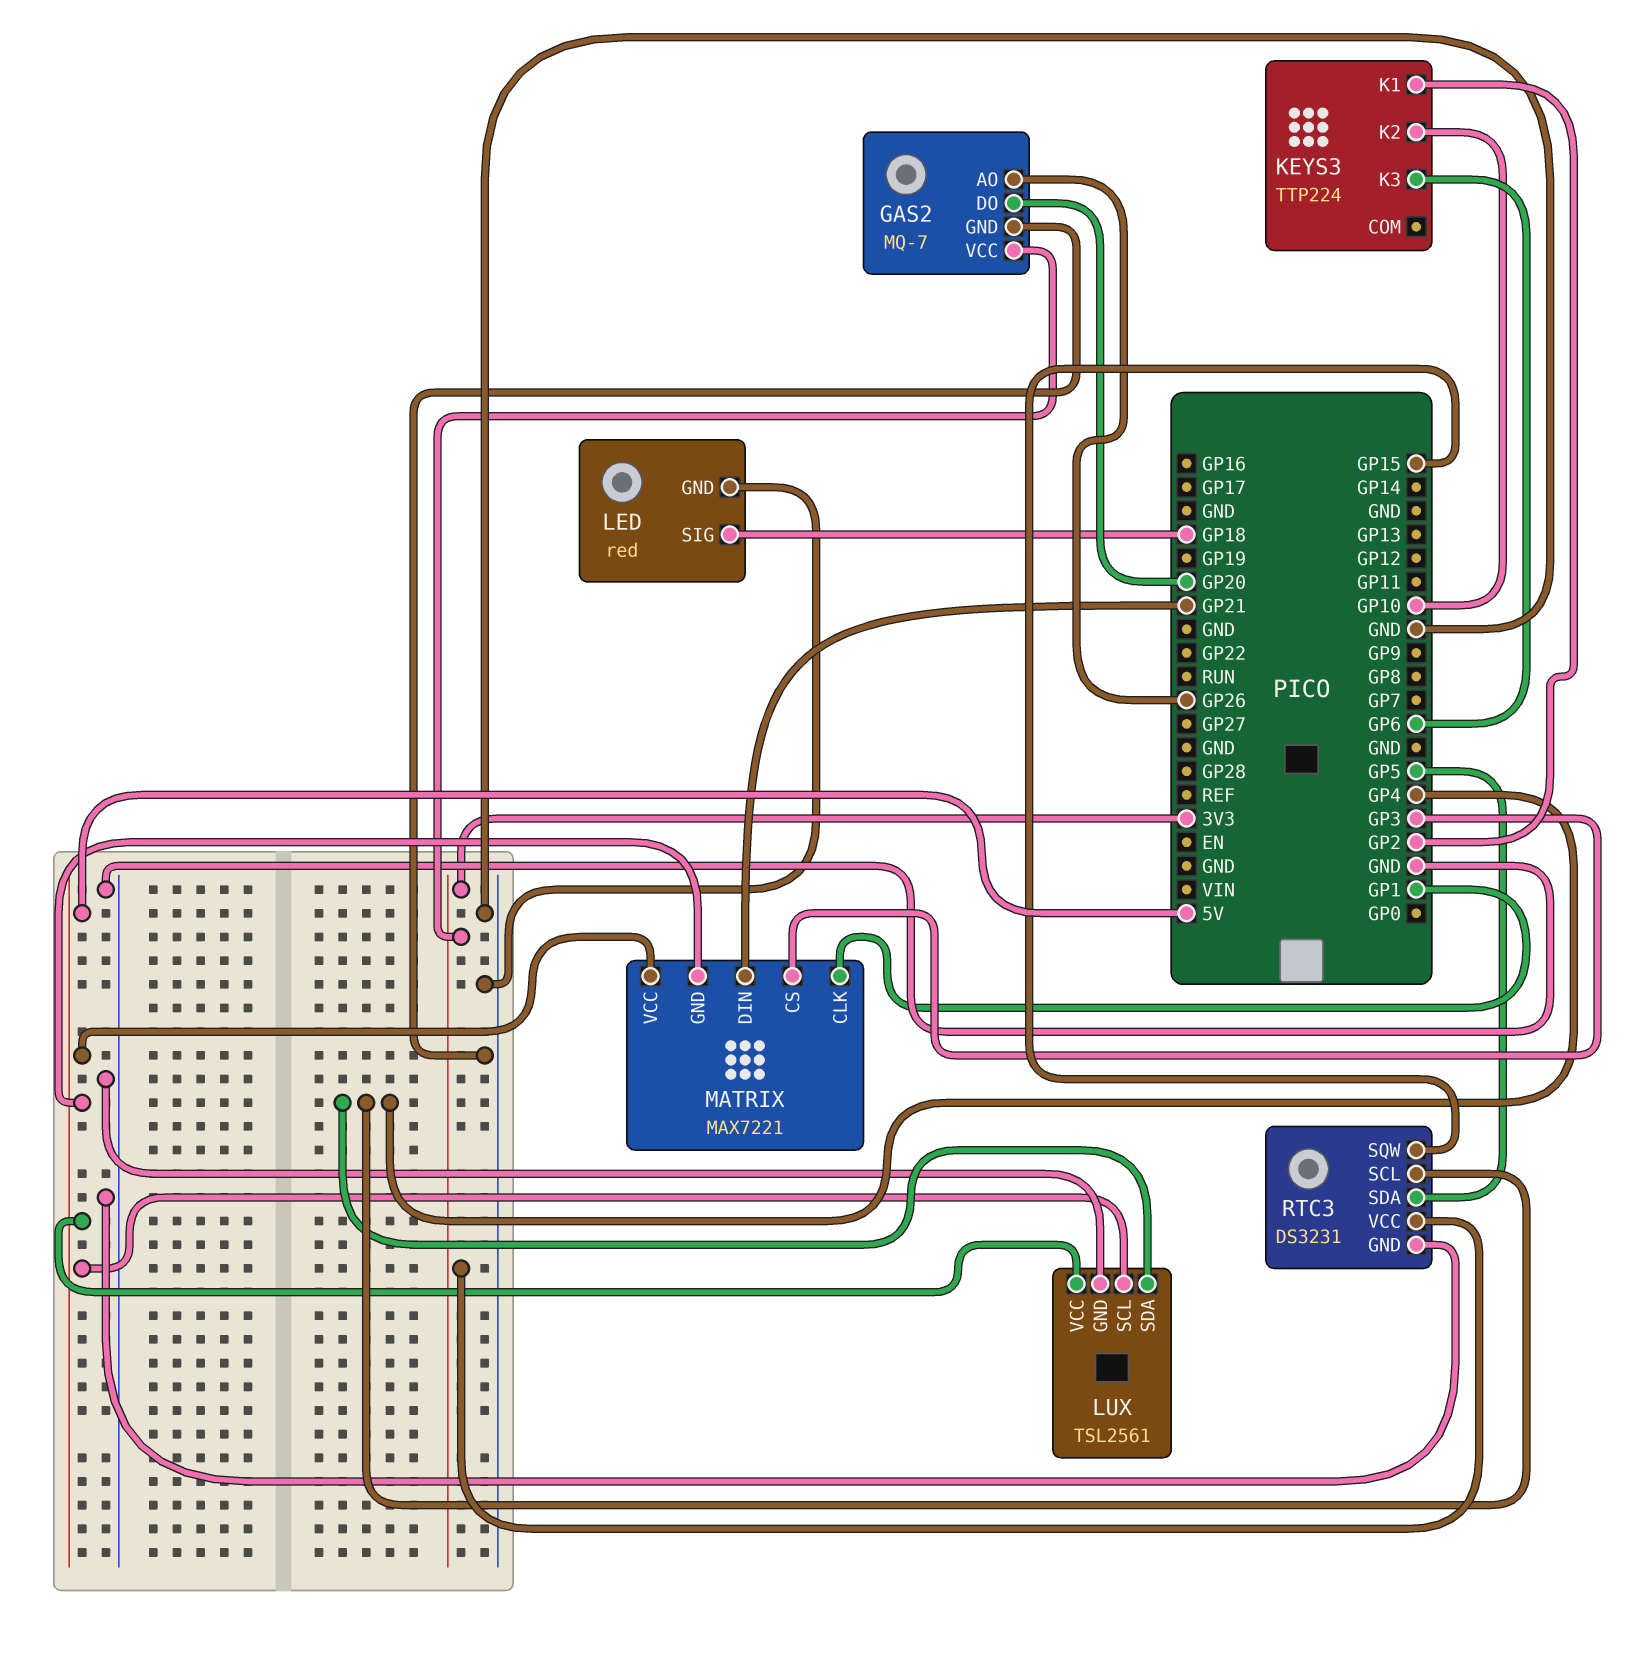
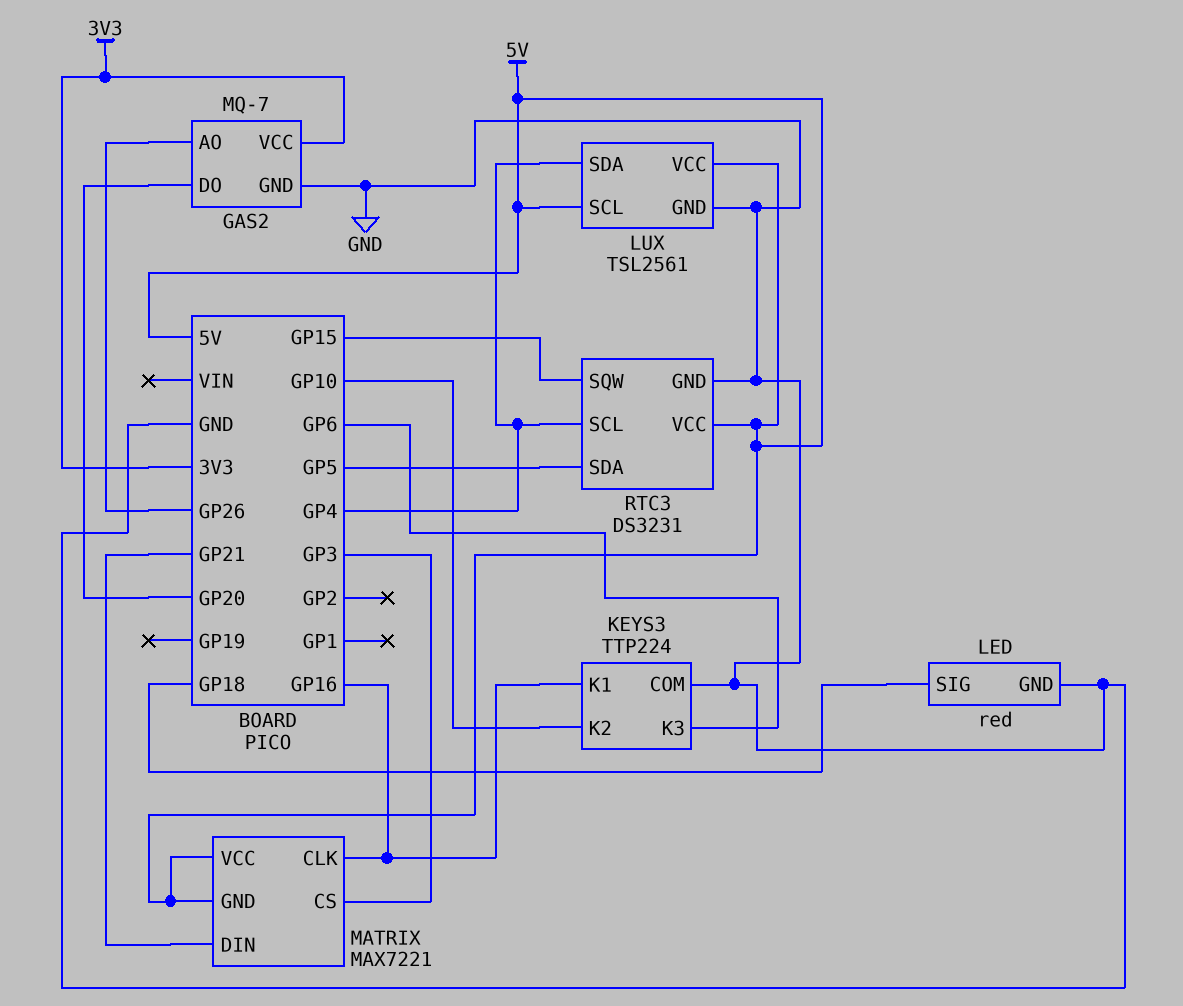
KEYS3 pin COM: none -> GND
KEYS3 pin K1: GP2 -> GP16
MATRIX pin CLK: GP1 -> GP16
RTC3 pin VCC: 3V3 -> 5V

